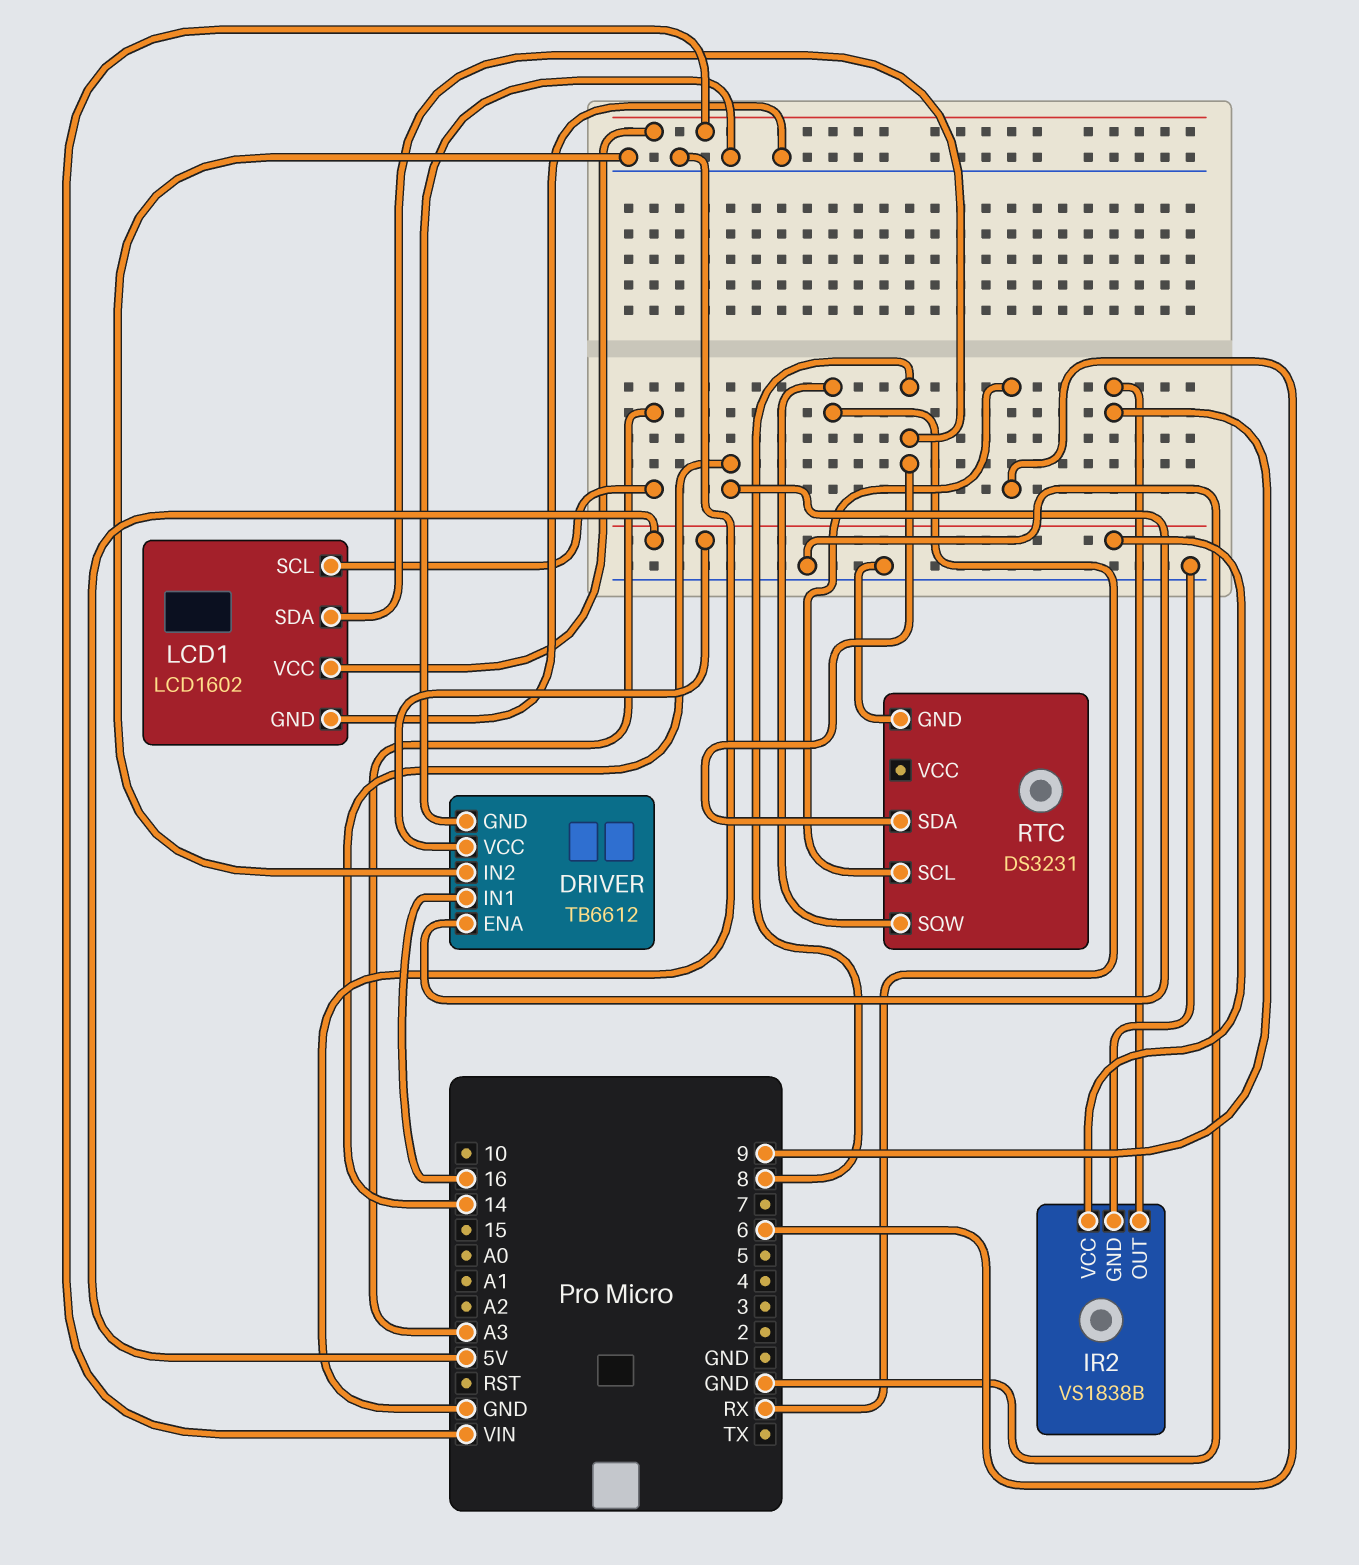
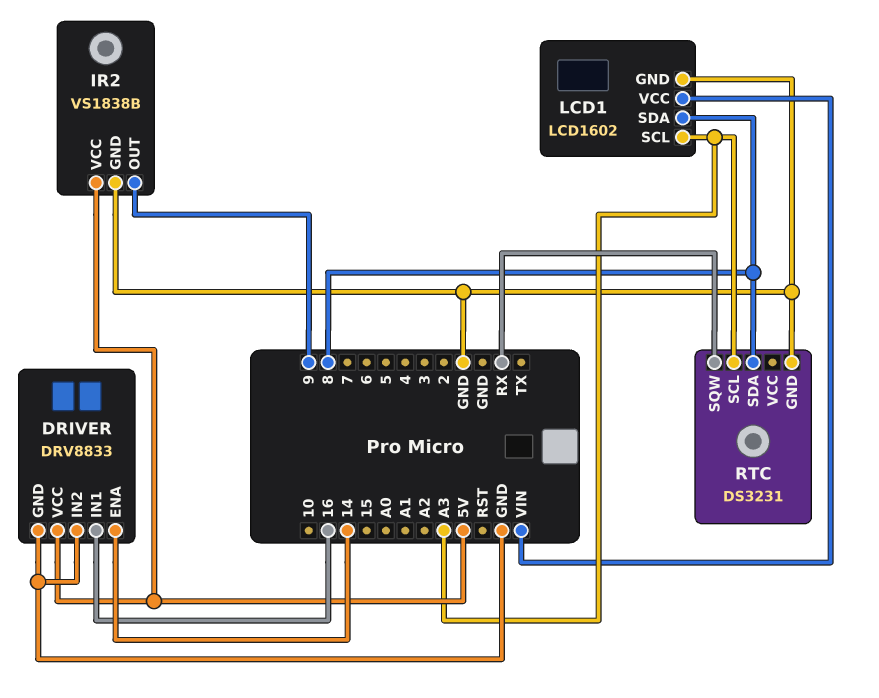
DRIVER: TB6612 -> DRV8833
RTC pin SCL: 6 -> A3

